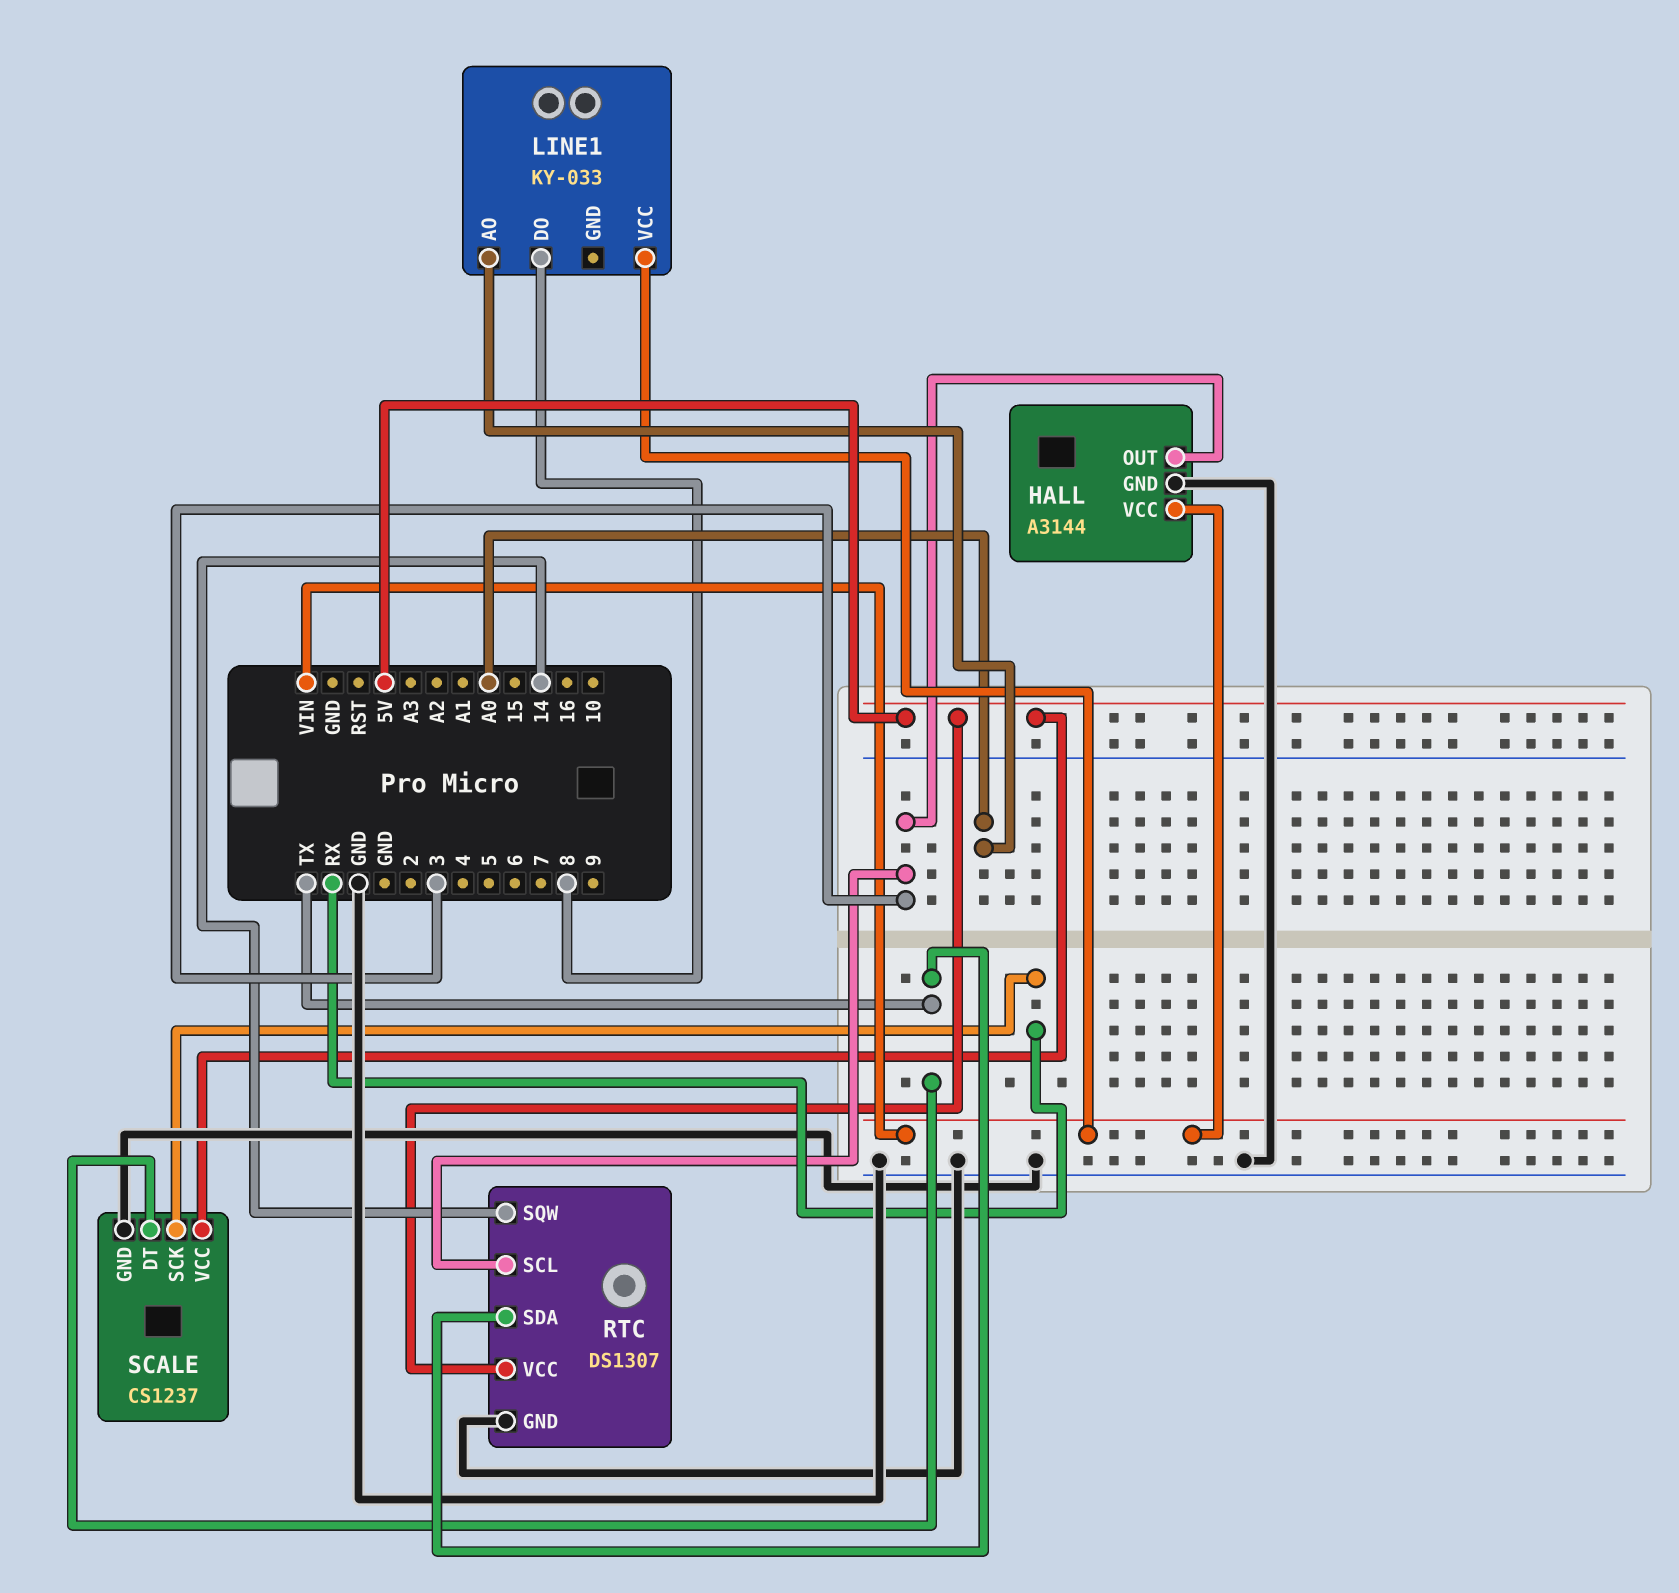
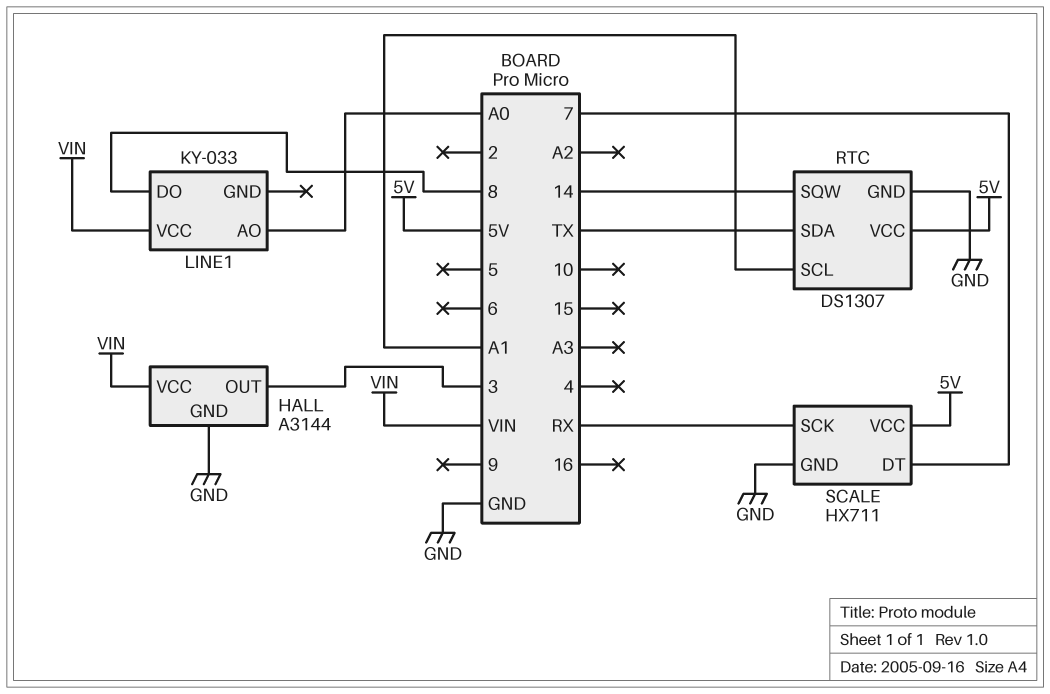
RTC pin SCL: 3 -> A1
SCALE: CS1237 -> HX711
SCALE pin DT: TX -> 7

